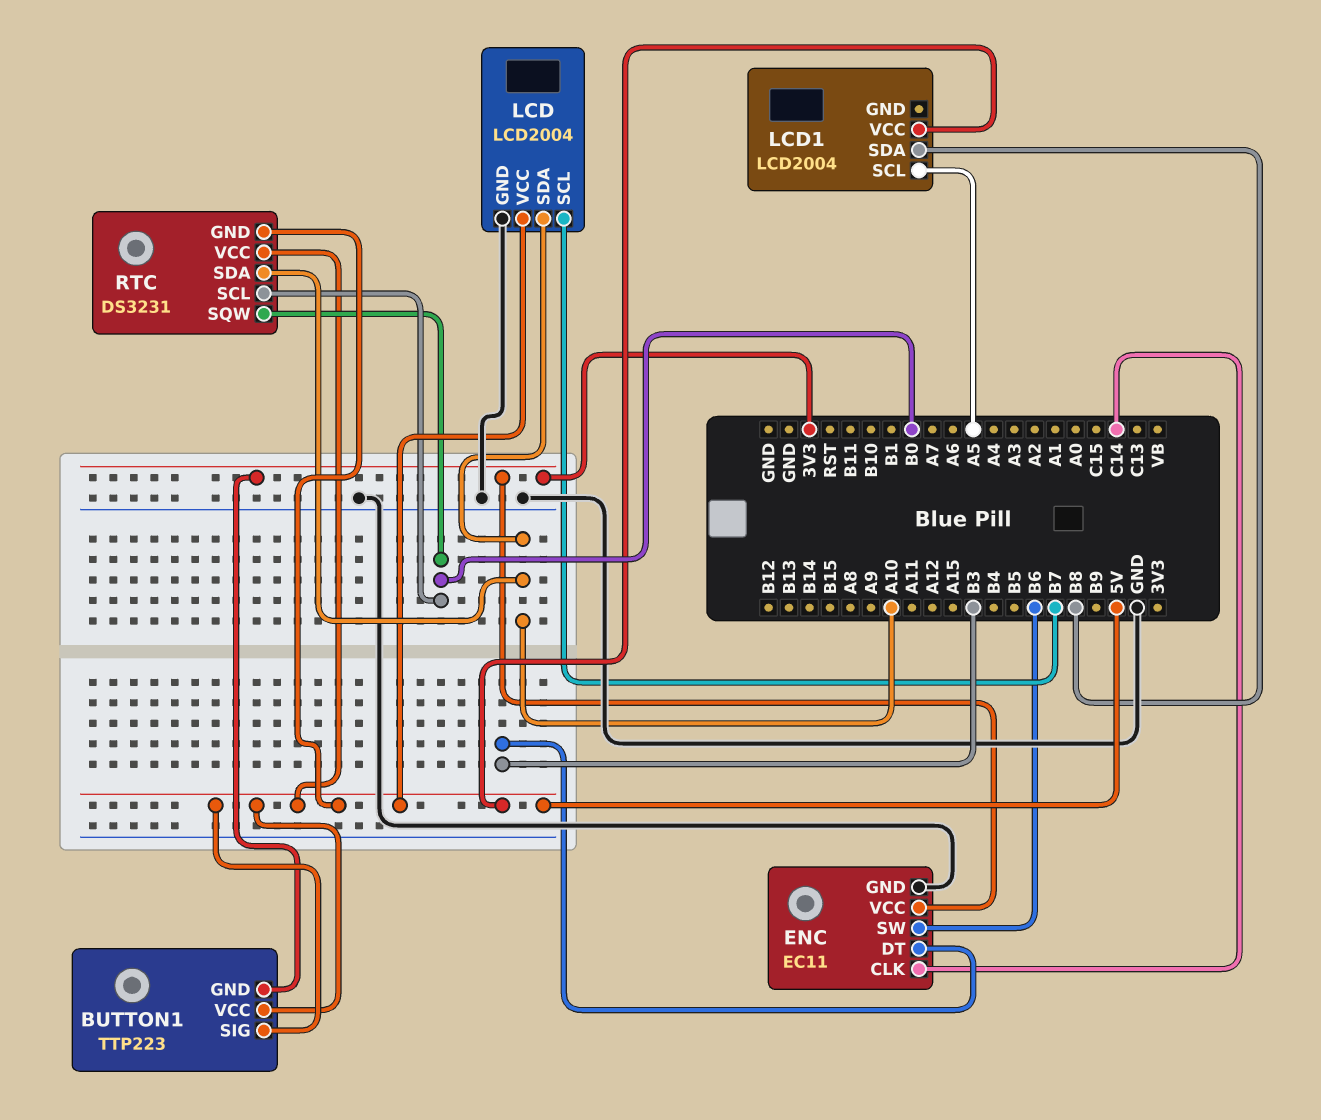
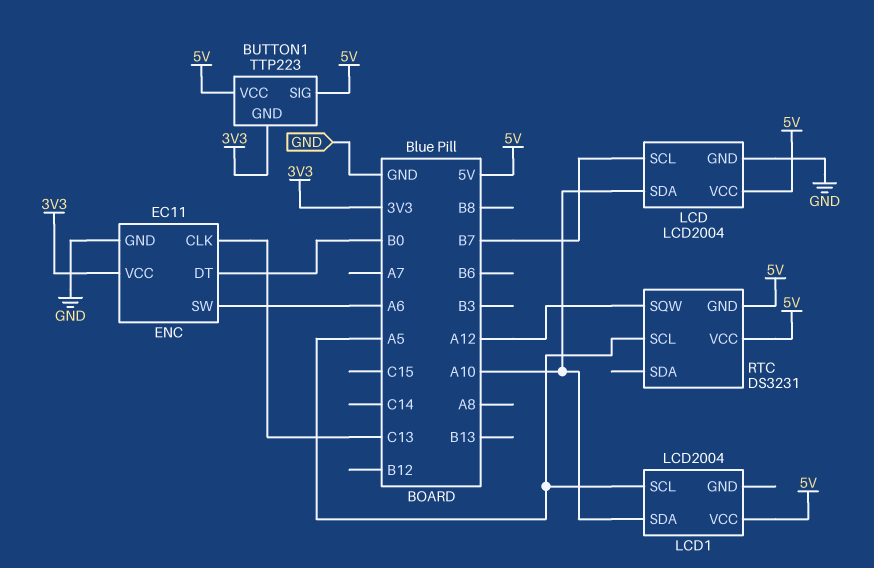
ENC pin CLK: C14 -> C13
ENC pin DT: B3 -> B0
ENC pin SW: B6 -> A6
LCD1 pin SDA: B8 -> A10
RTC pin SCL: B0 -> A5
RTC pin SDA: A10 -> none
RTC pin SQW: B0 -> A12

